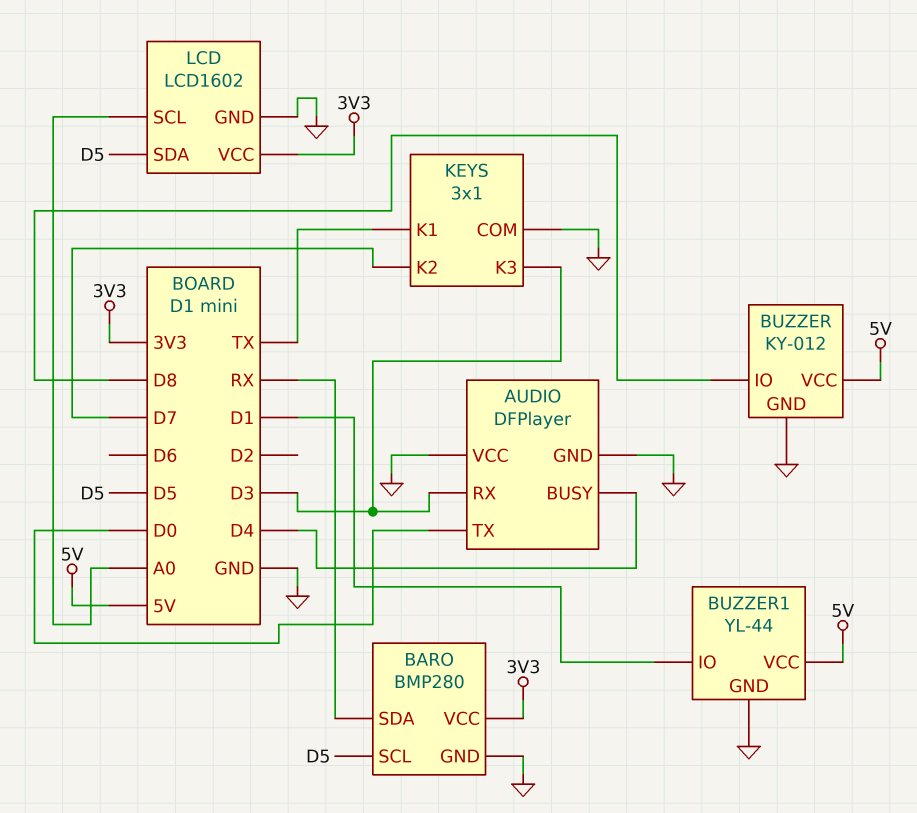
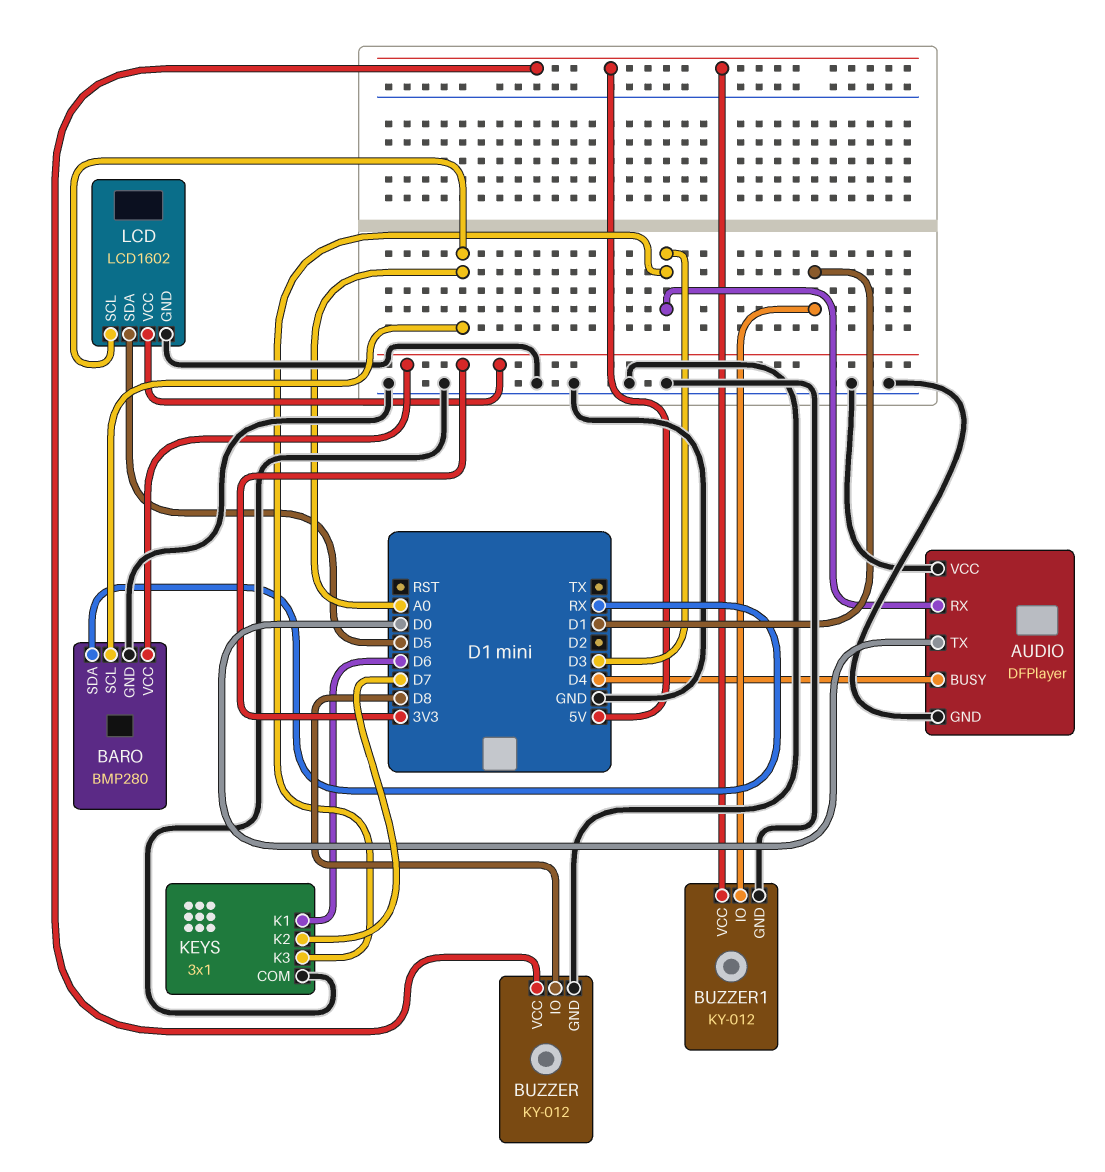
BARO pin SCL: D5 -> A0
BUZZER1: YL-44 -> KY-012
KEYS pin K1: TX -> D6

